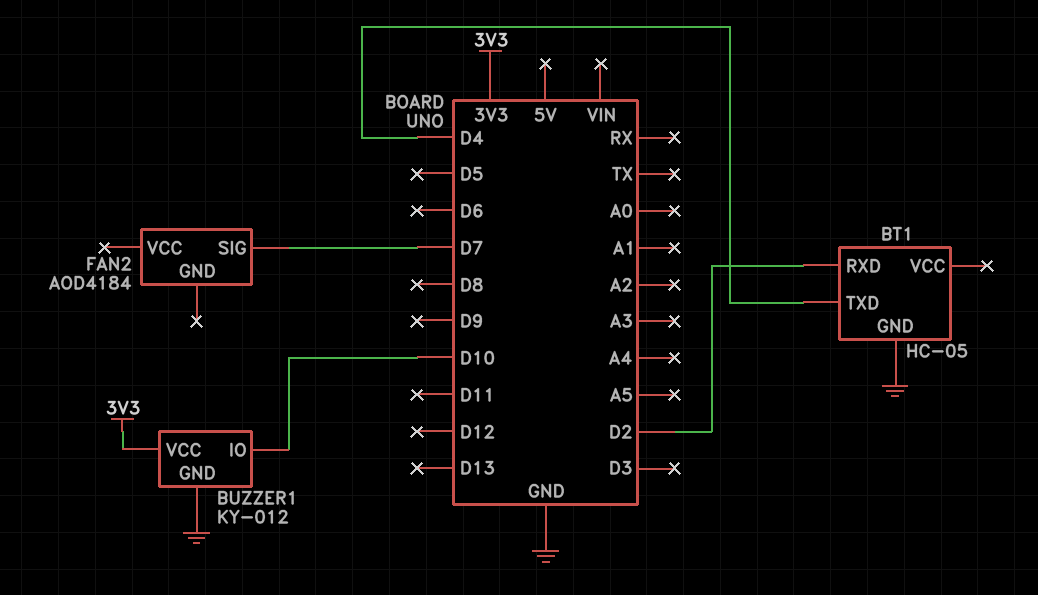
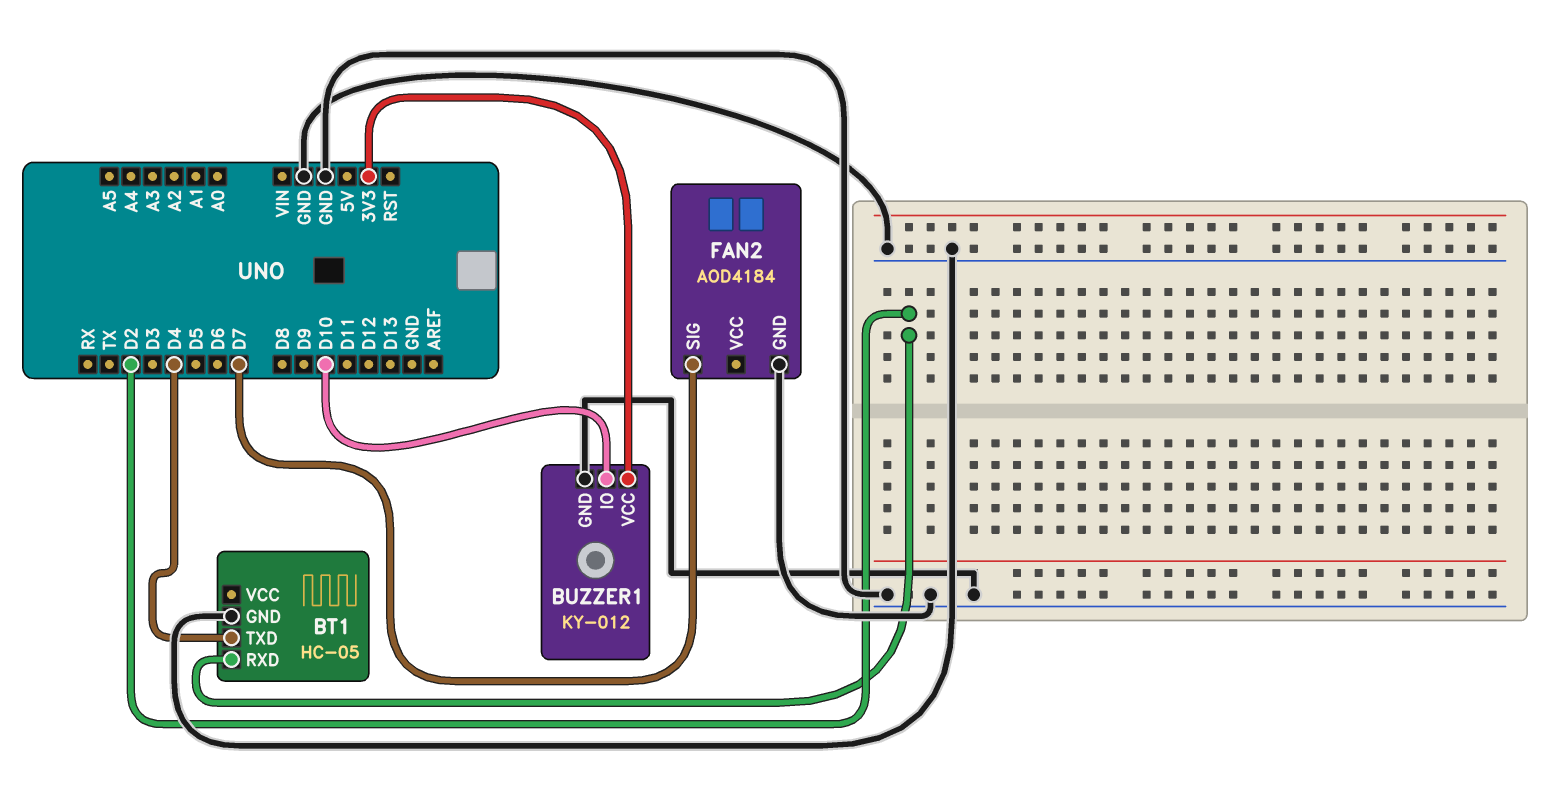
FAN2 pin GND: none -> GND

